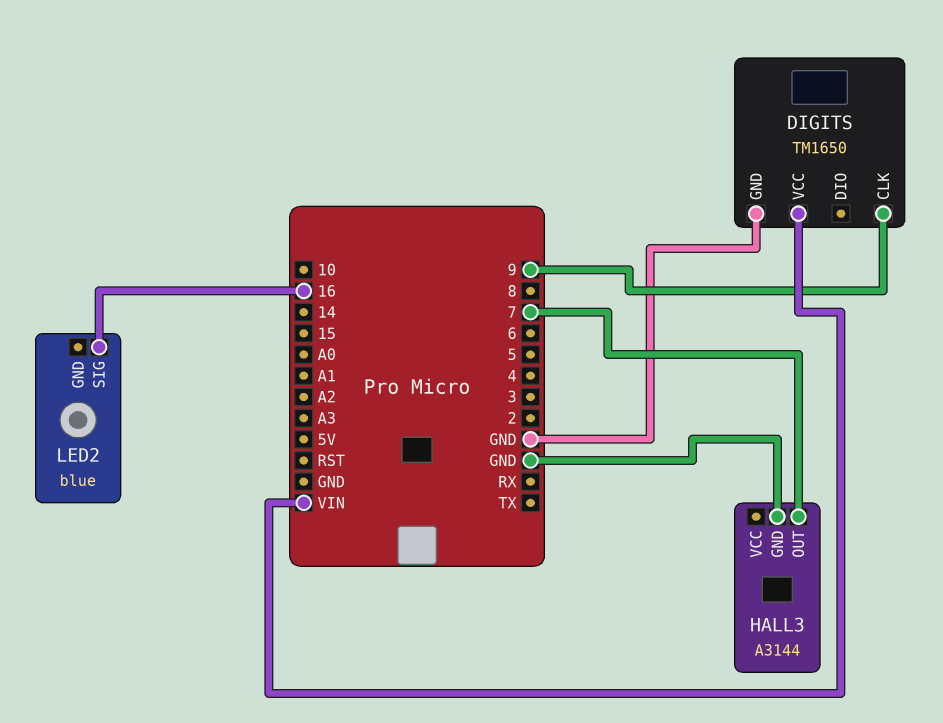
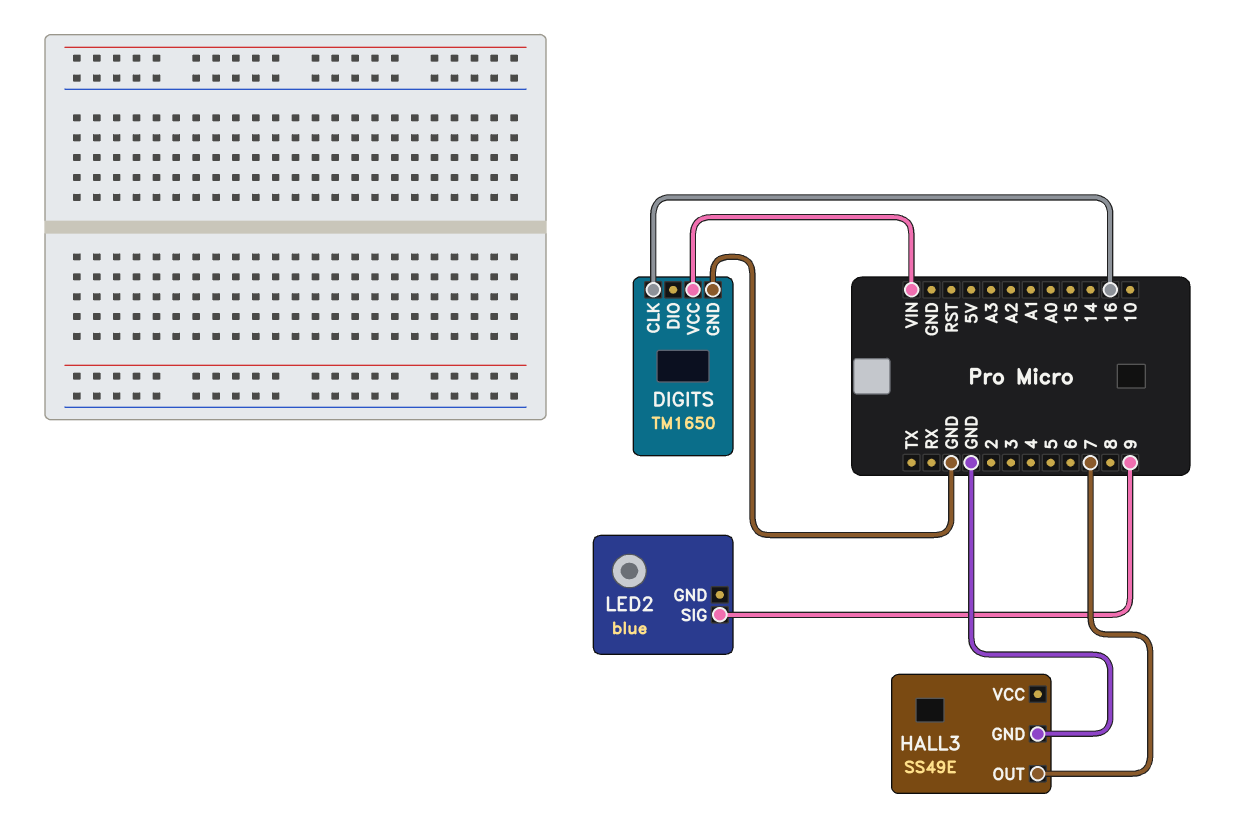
DIGITS pin CLK: 9 -> 16
HALL3: A3144 -> SS49E
LED2 pin SIG: 16 -> 9

